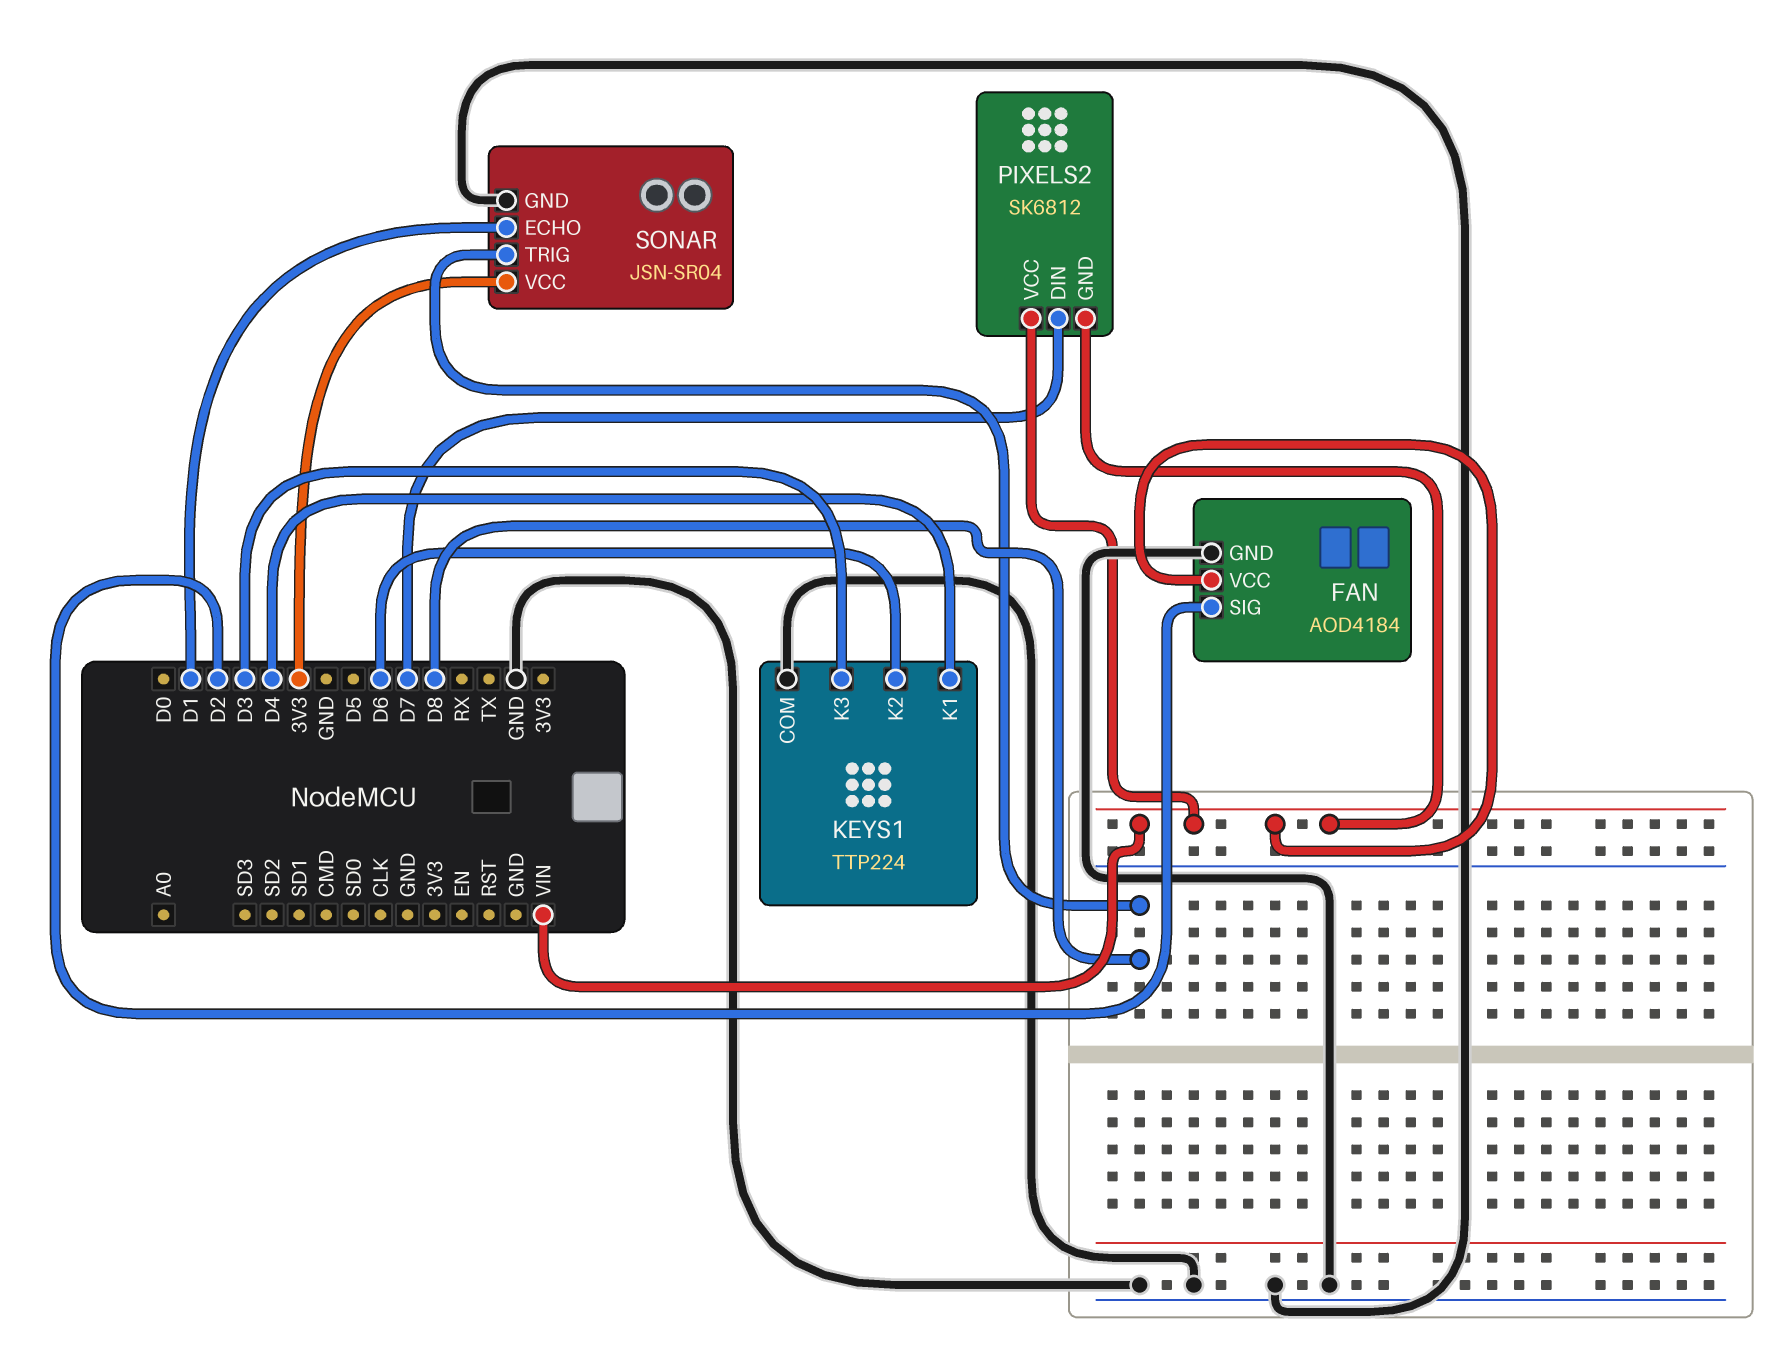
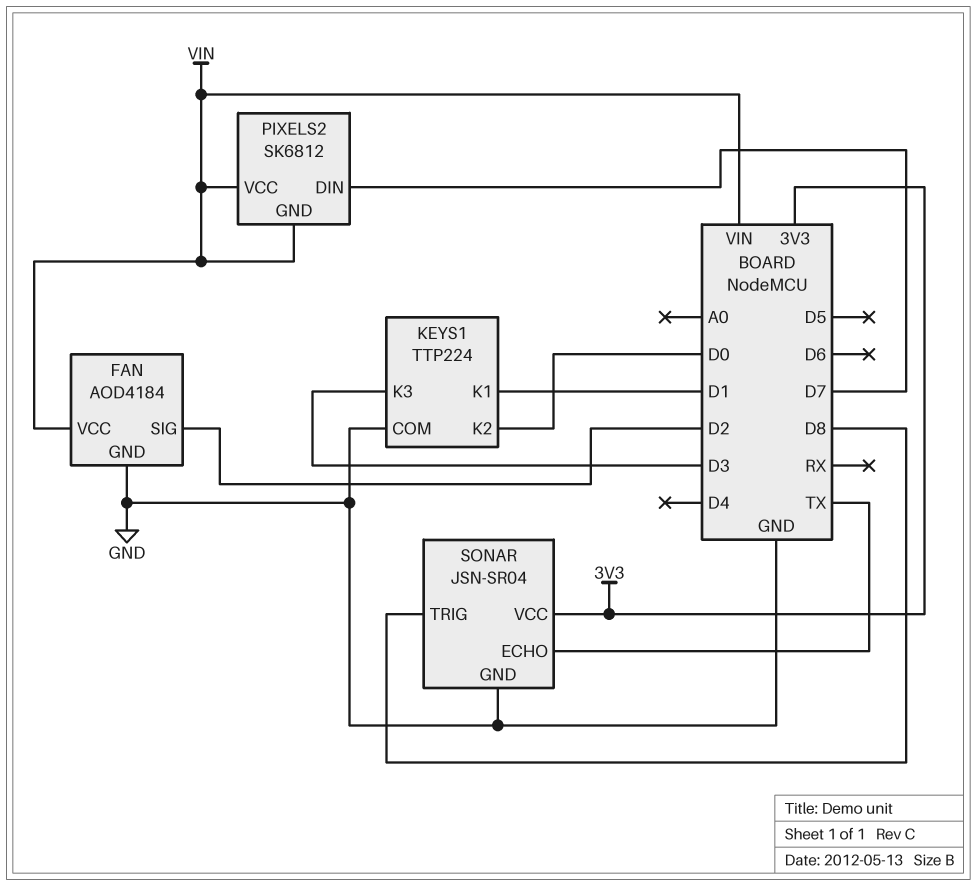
KEYS1 pin K1: D4 -> D1
KEYS1 pin K2: D6 -> D0
SONAR pin ECHO: D1 -> TX

